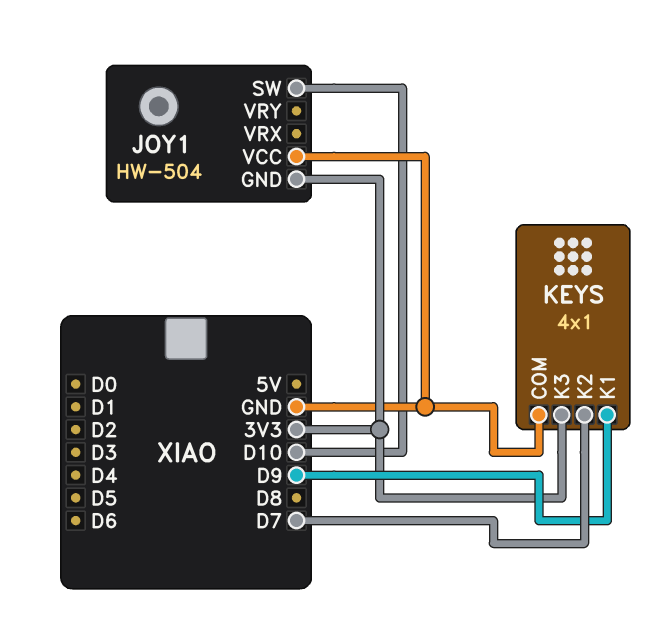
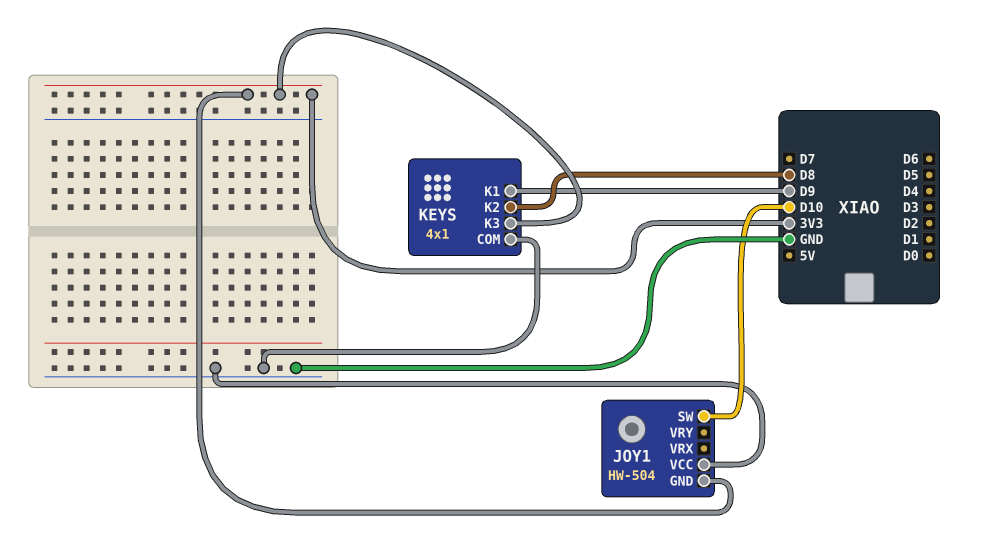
KEYS pin K2: D7 -> D8

